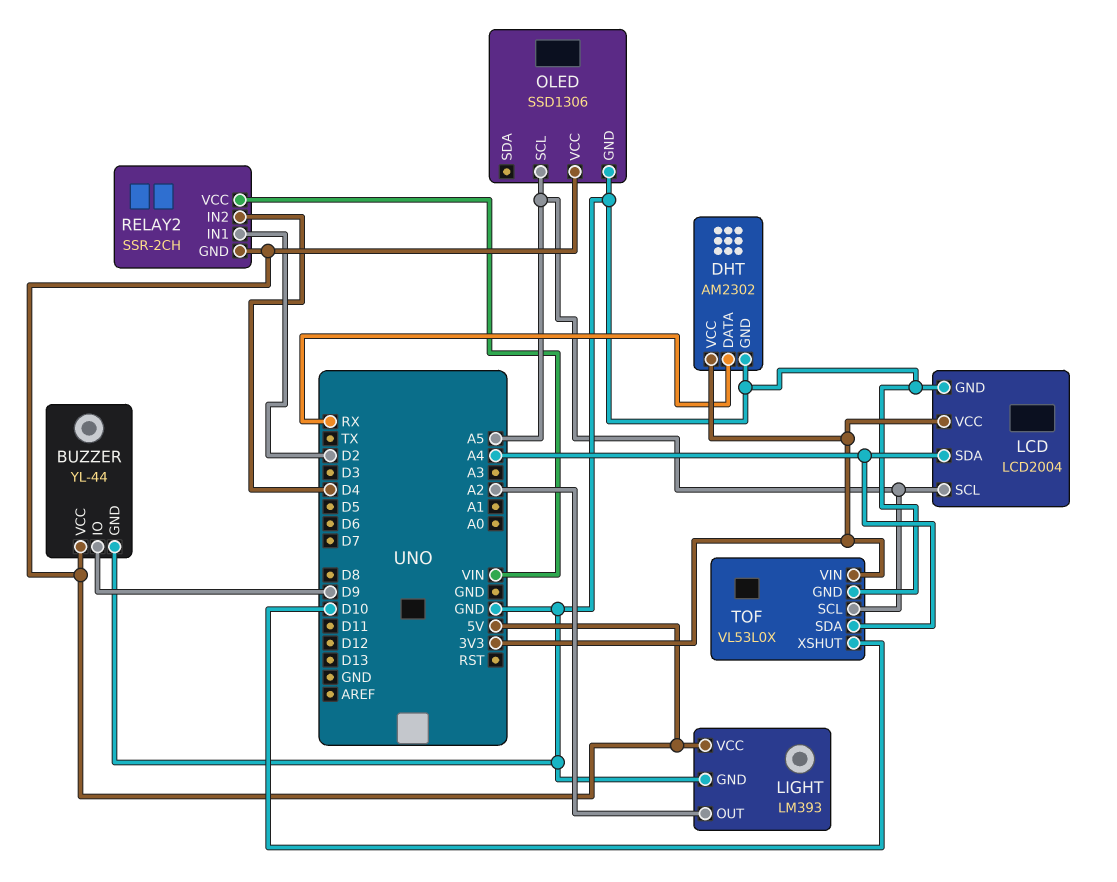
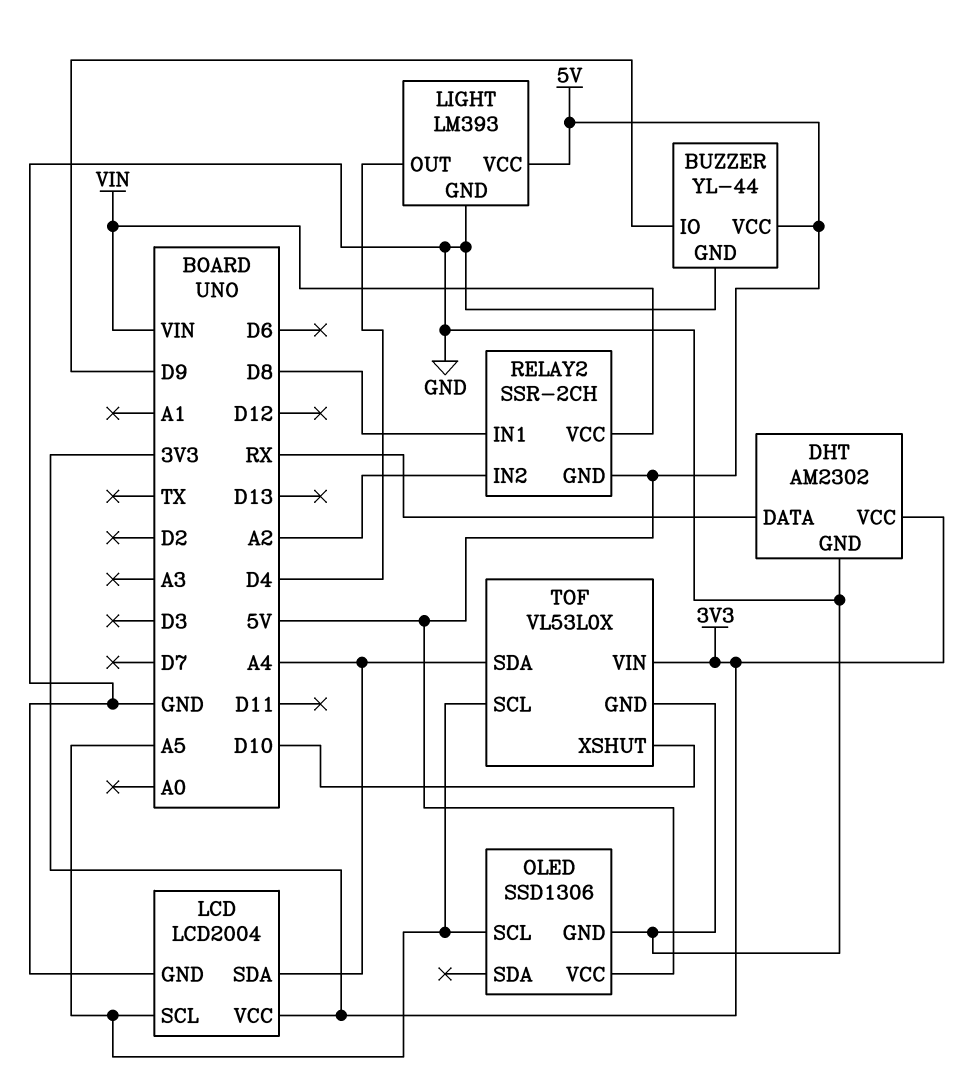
LIGHT pin OUT: A2 -> D4
RELAY2 pin IN1: D2 -> D8
RELAY2 pin IN2: D4 -> A2

